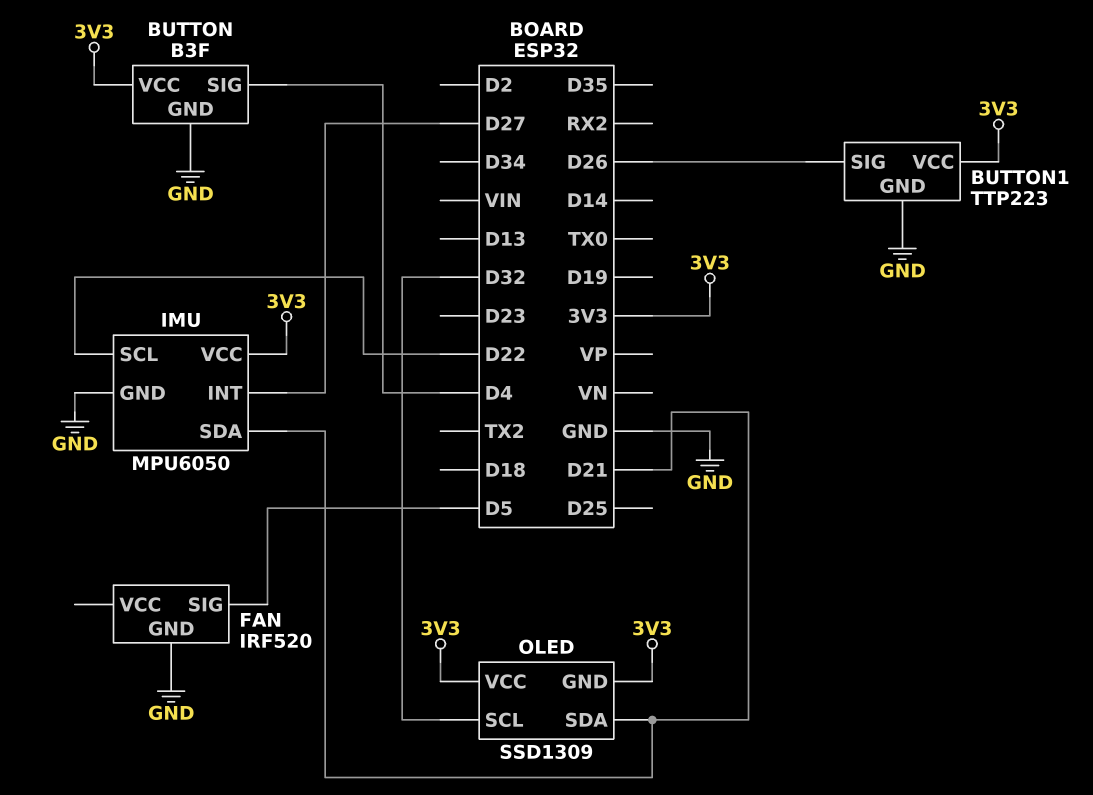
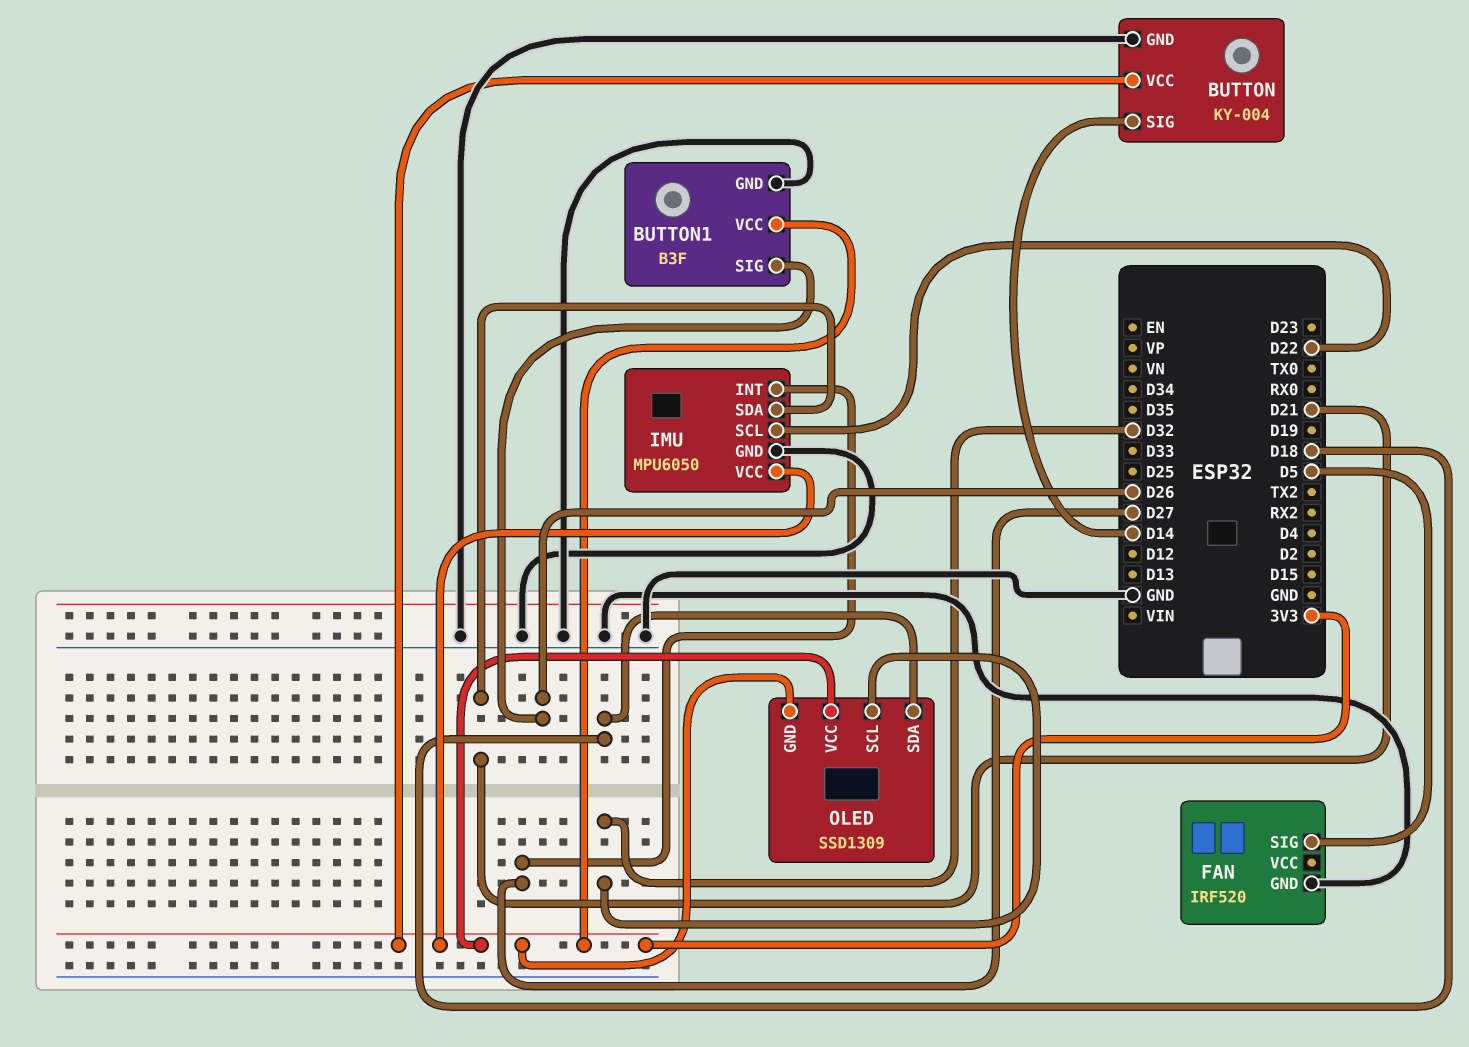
BUTTON: B3F -> KY-004
BUTTON pin SIG: D4 -> D14
BUTTON1: TTP223 -> B3F
OLED pin SDA: D21 -> D18

